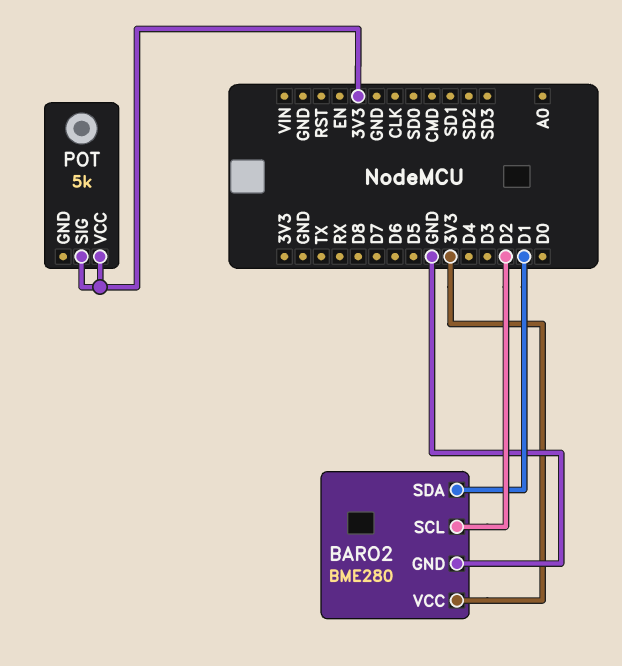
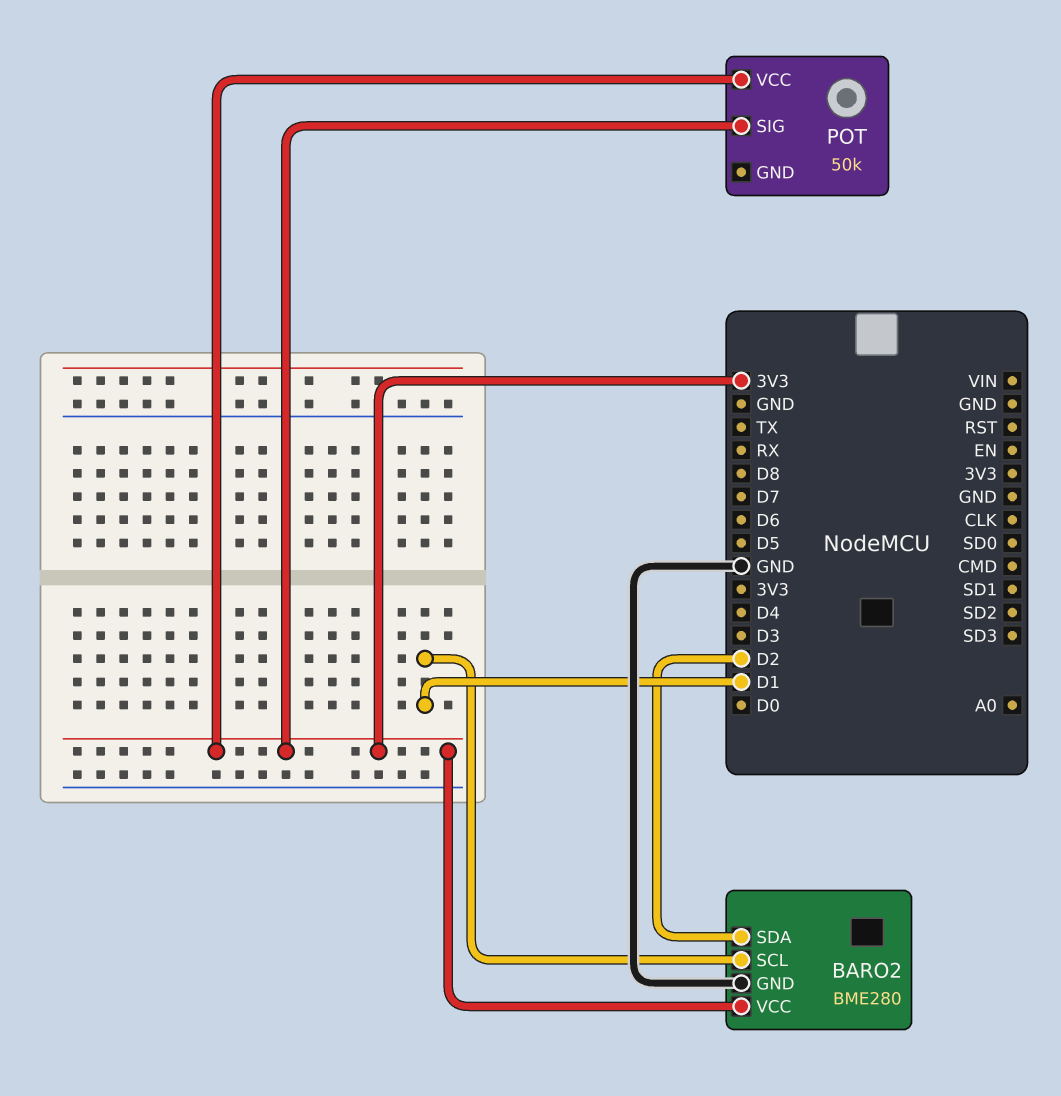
BARO2 pin SCL: D2 -> D1
BARO2 pin SDA: D1 -> D2
POT: 5k -> 50k

